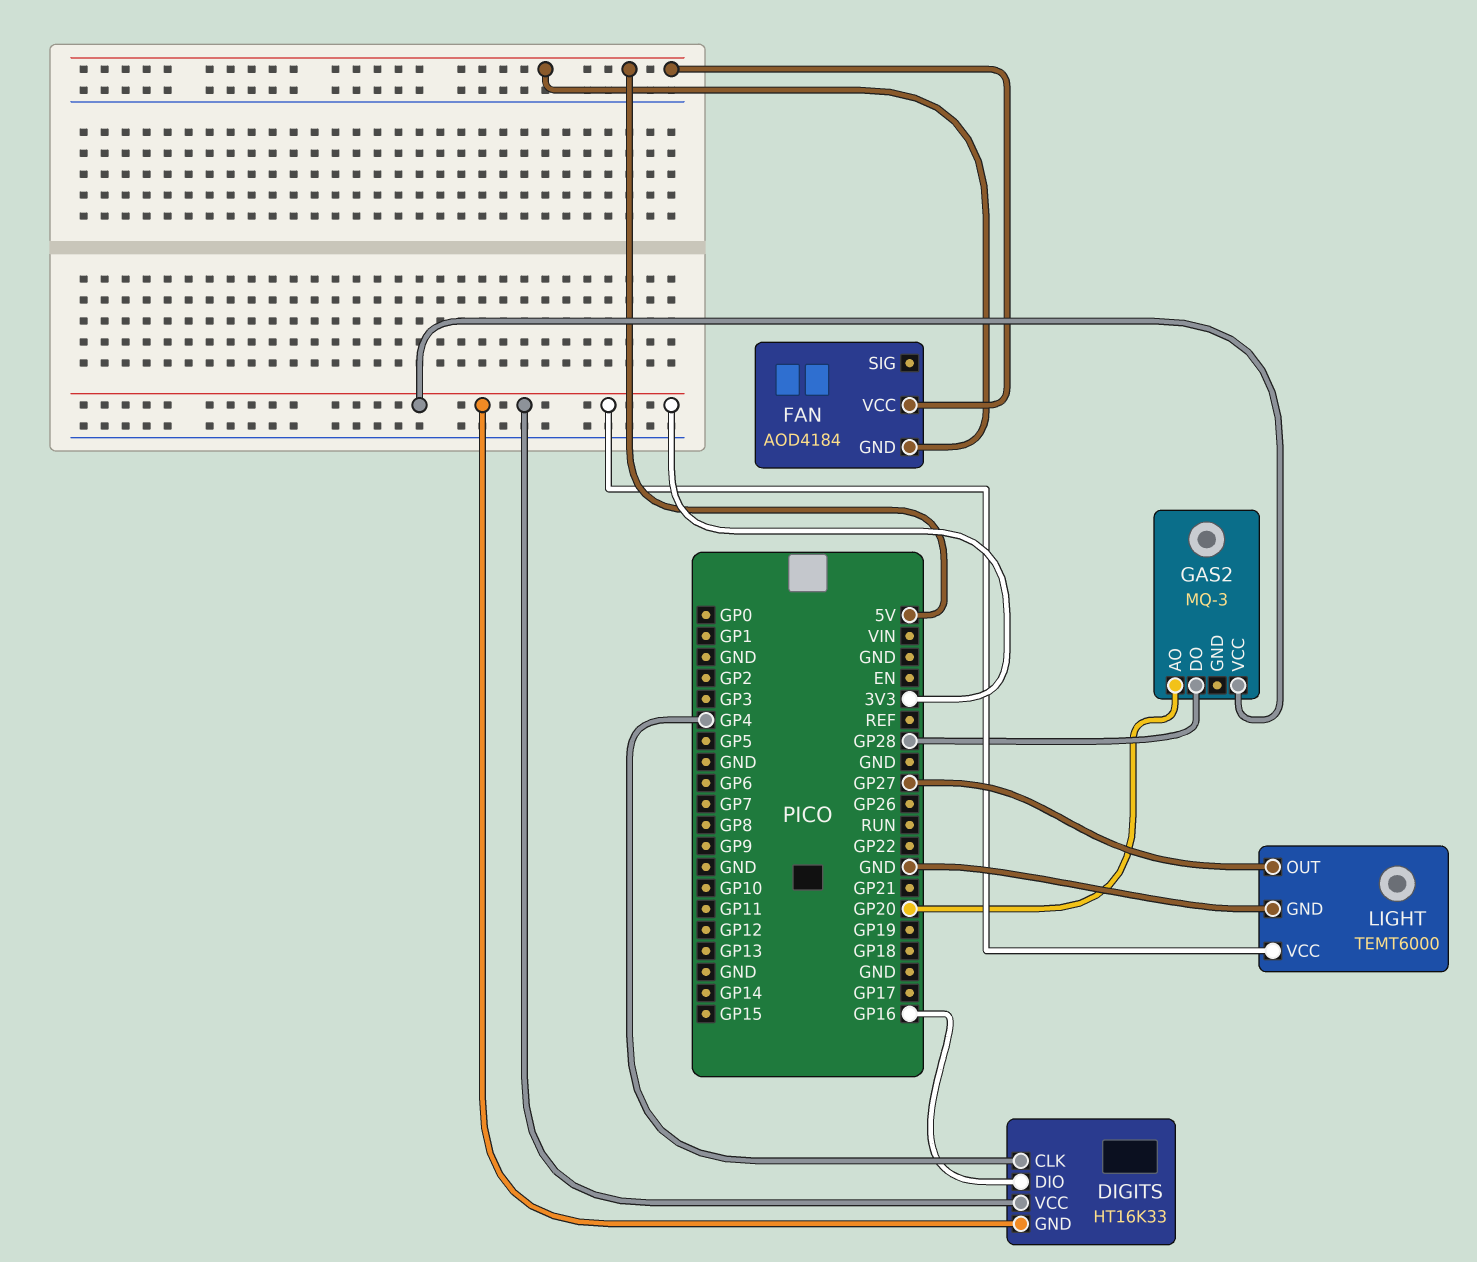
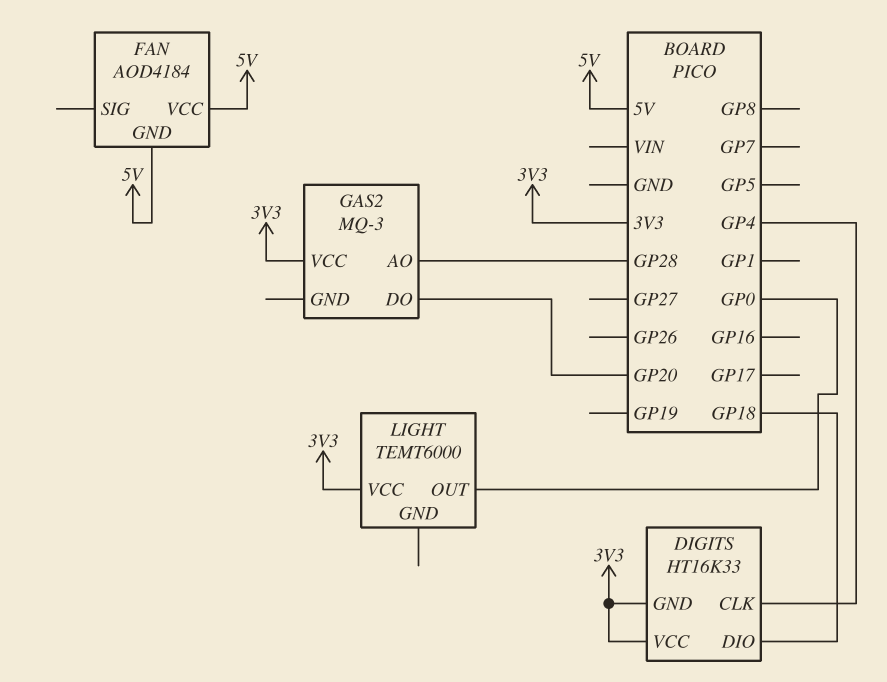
DIGITS pin DIO: GP16 -> GP18
GAS2 pin AO: GP20 -> GP28
GAS2 pin DO: GP28 -> GP20
LIGHT pin GND: GND -> none
LIGHT pin OUT: GP27 -> GP0

